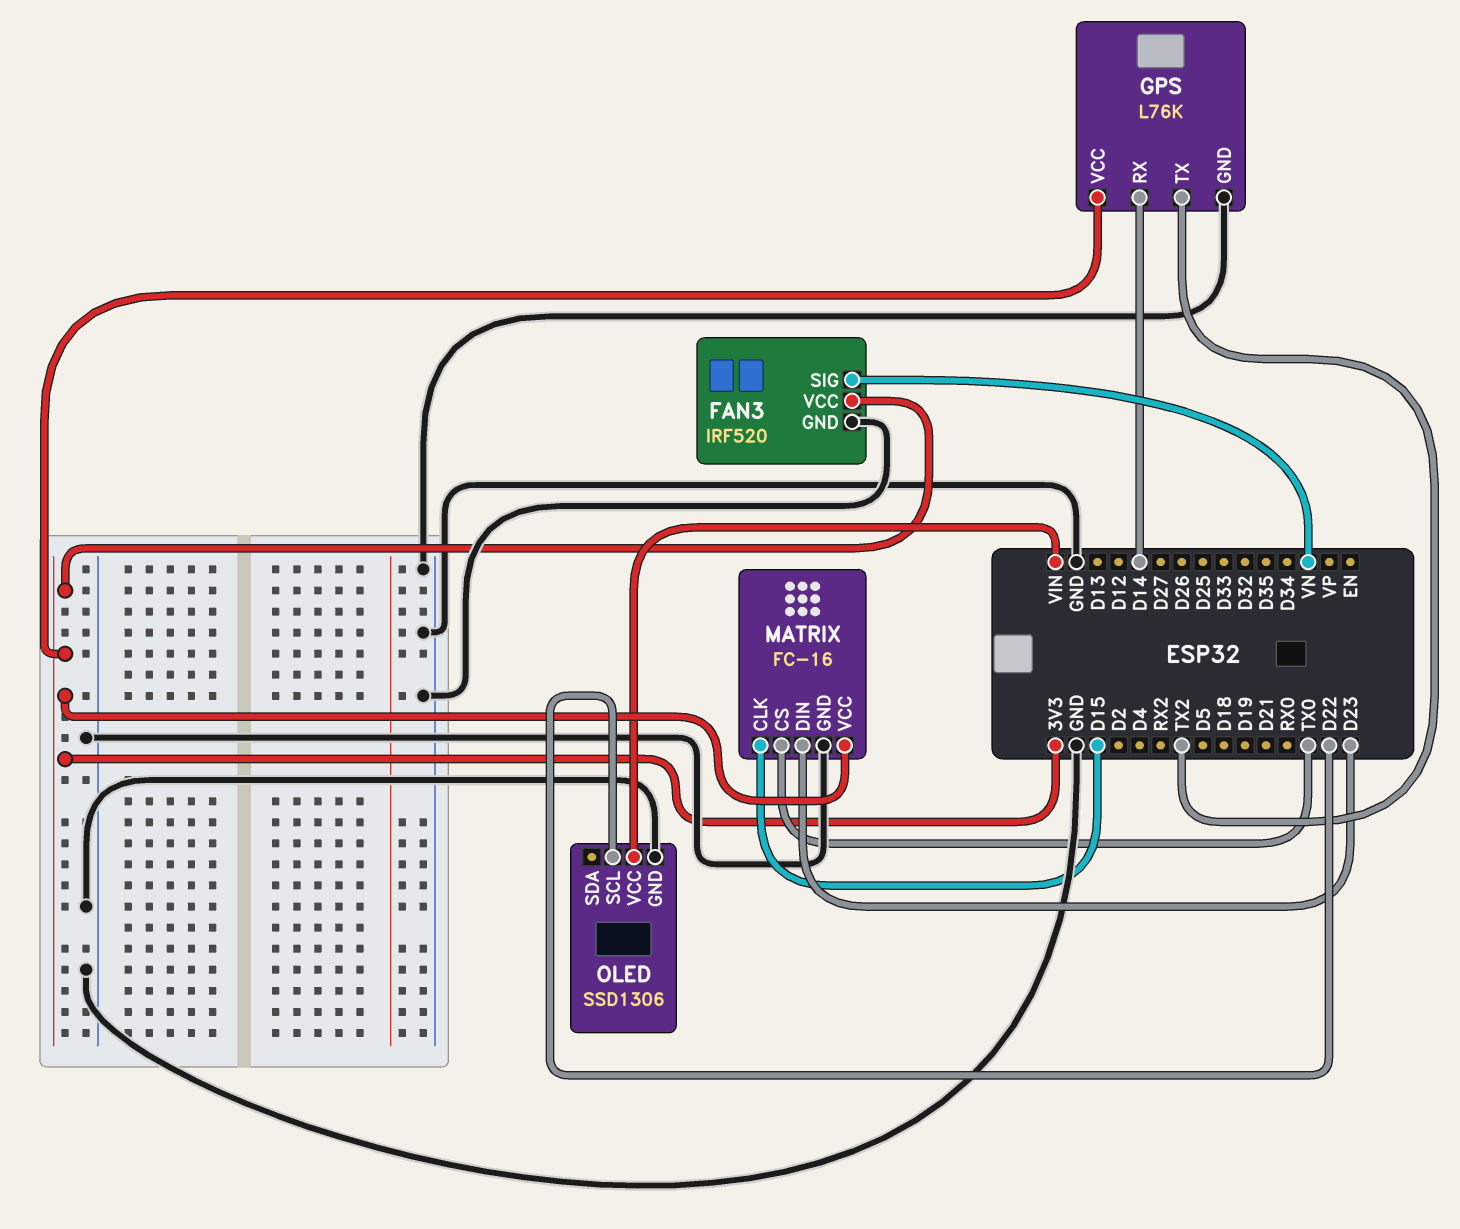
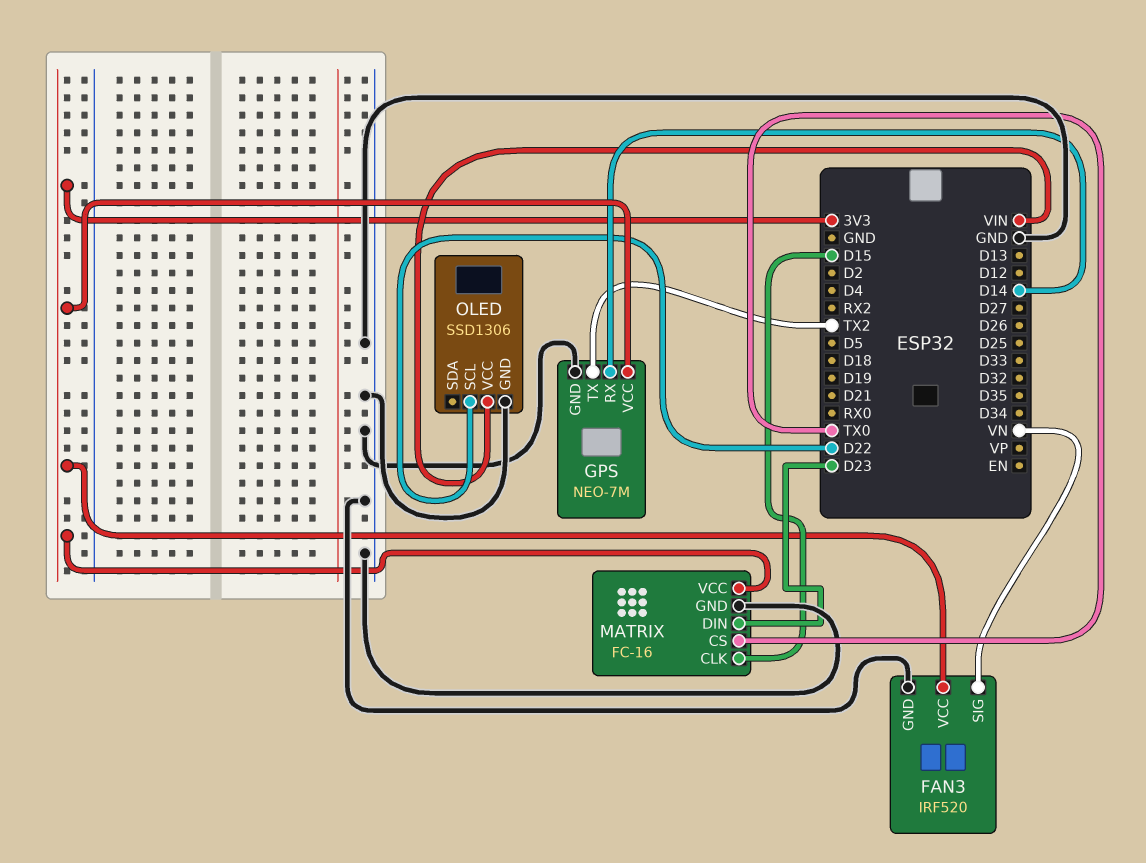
GPS: L76K -> NEO-7M

